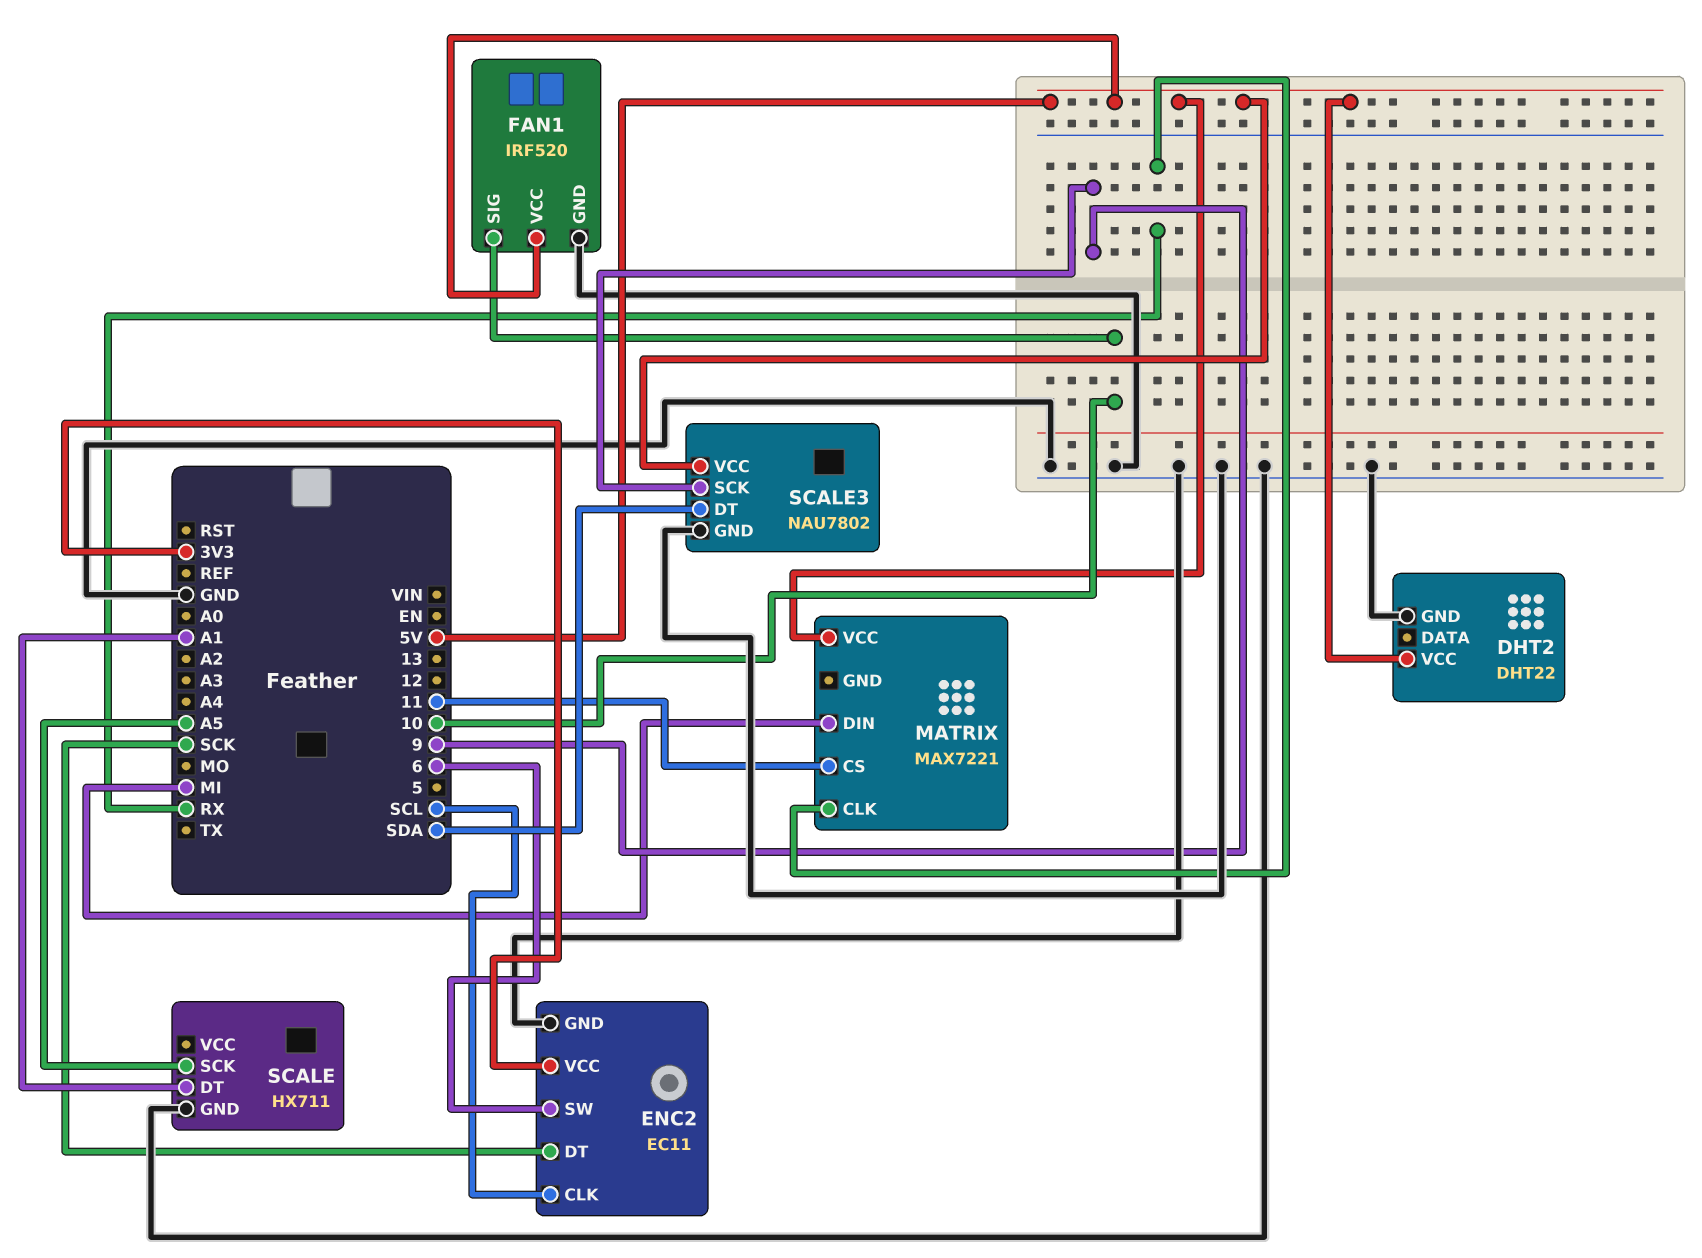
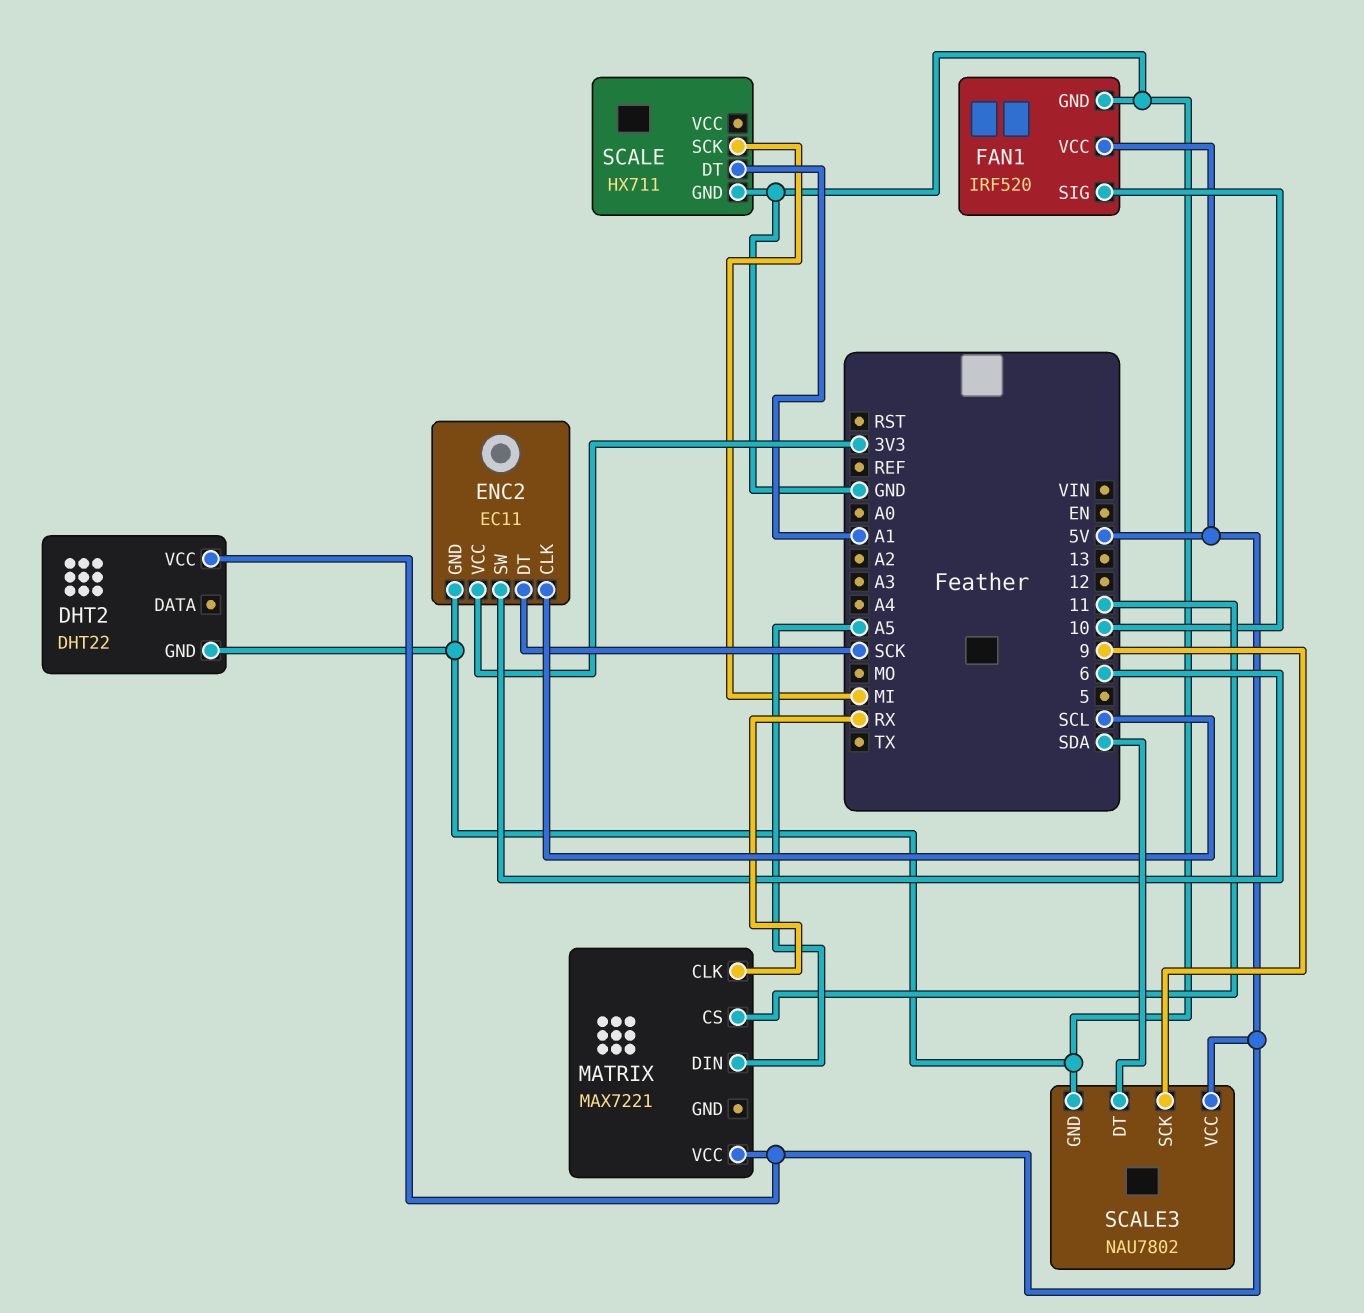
MATRIX pin DIN: MI -> A5
SCALE pin SCK: A5 -> MI

